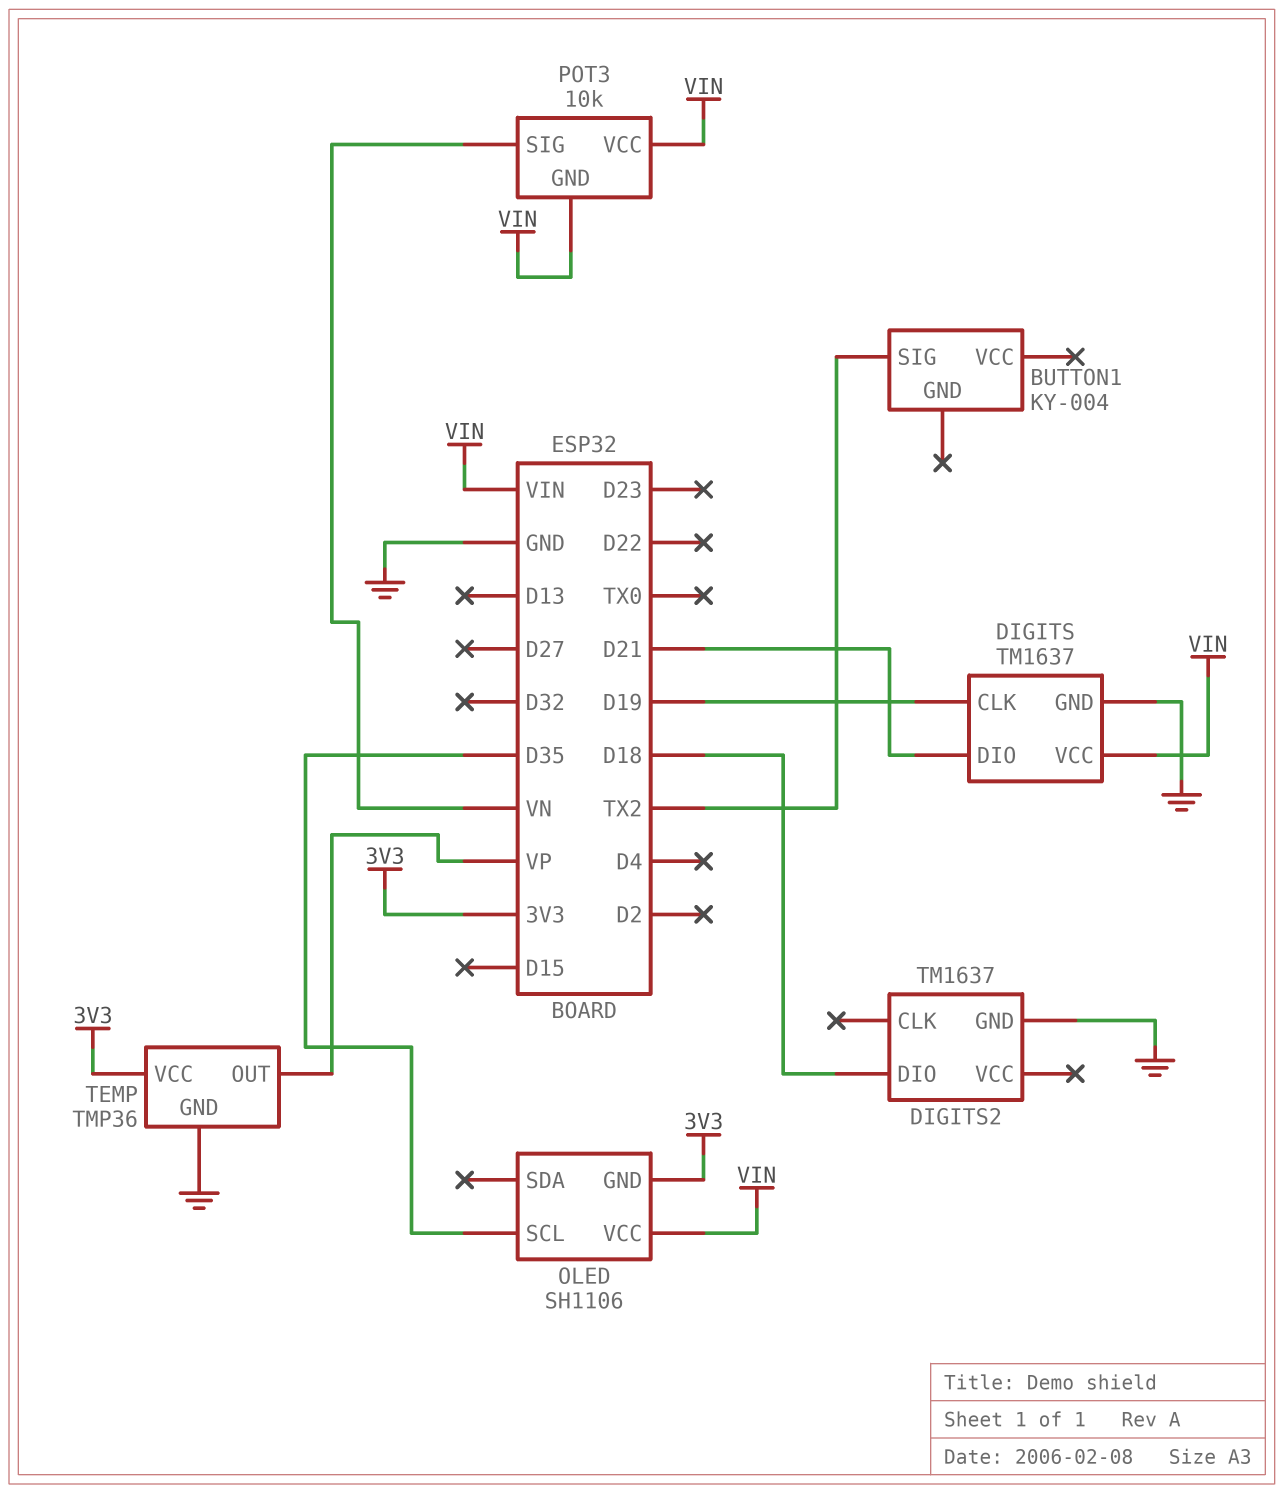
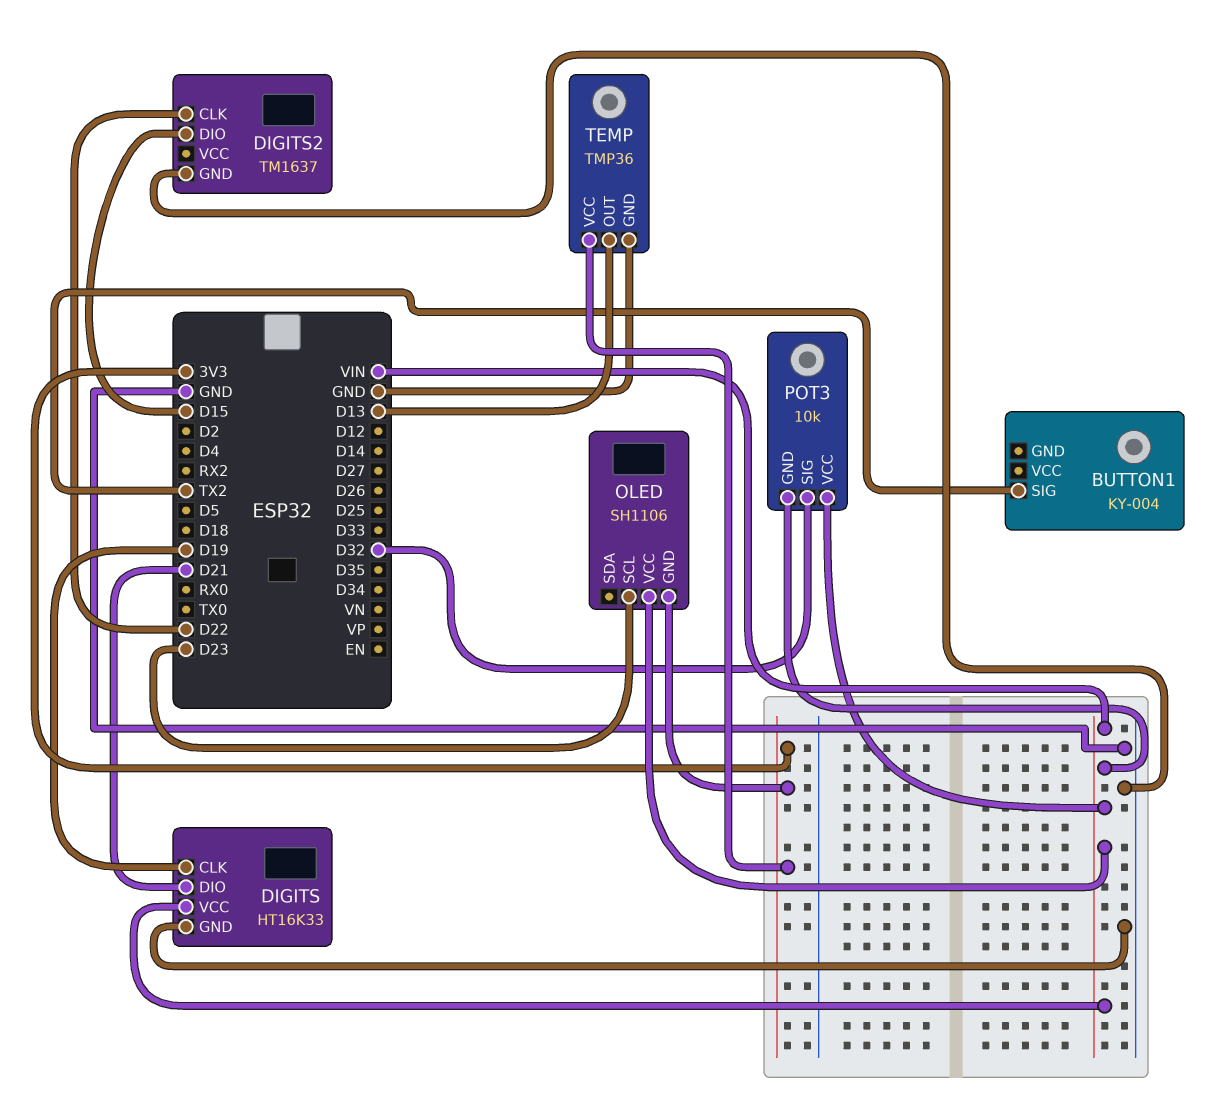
DIGITS: TM1637 -> HT16K33
DIGITS2 pin CLK: none -> D22
DIGITS2 pin DIO: D18 -> D15
OLED pin SCL: D35 -> D23
POT3 pin SIG: VN -> D32
TEMP pin OUT: VP -> D13

